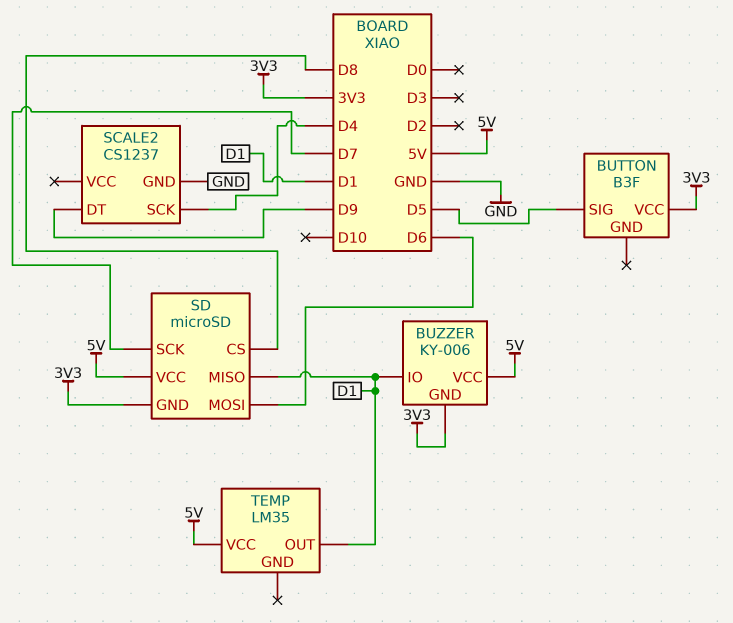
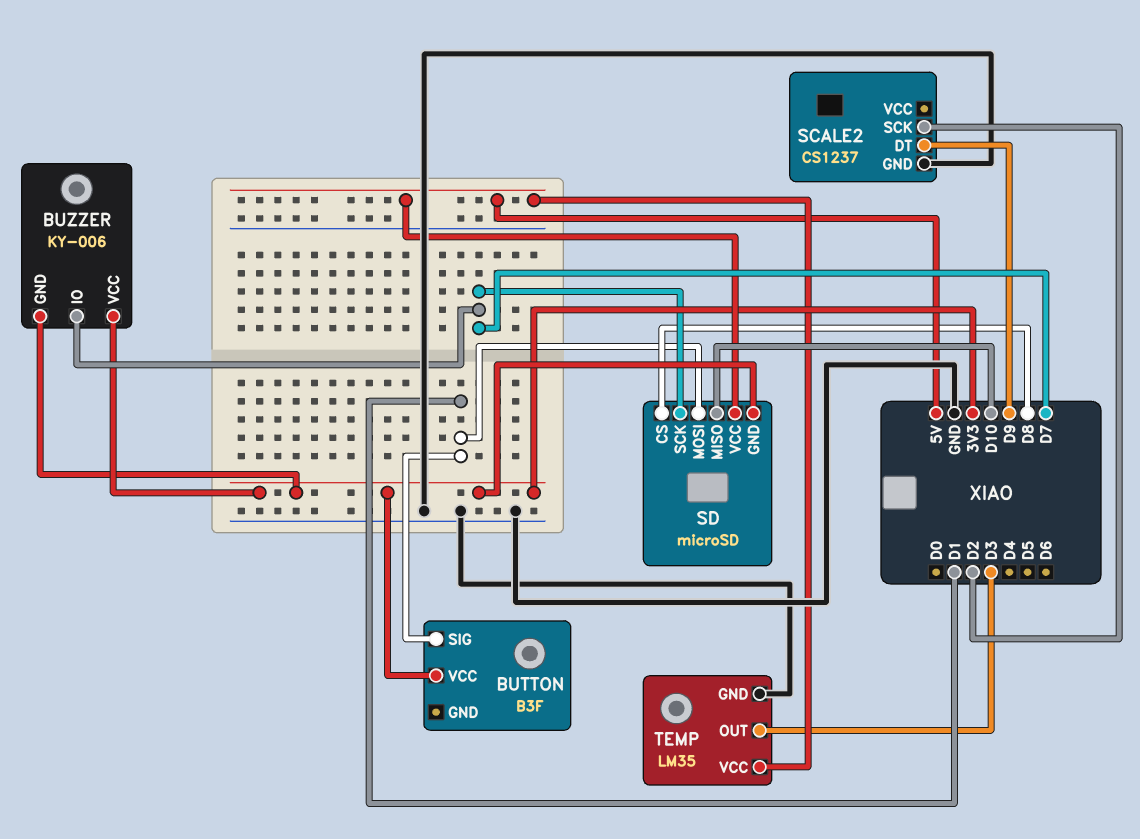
BUTTON pin SIG: D5 -> D1
BUZZER pin IO: D1 -> D7
BUZZER pin VCC: 5V -> 3V3
SCALE2 pin SCK: D4 -> D2
SD pin MISO: D1 -> D10
SD pin MOSI: D6 -> D1
TEMP pin GND: none -> GND
TEMP pin OUT: D1 -> D3

